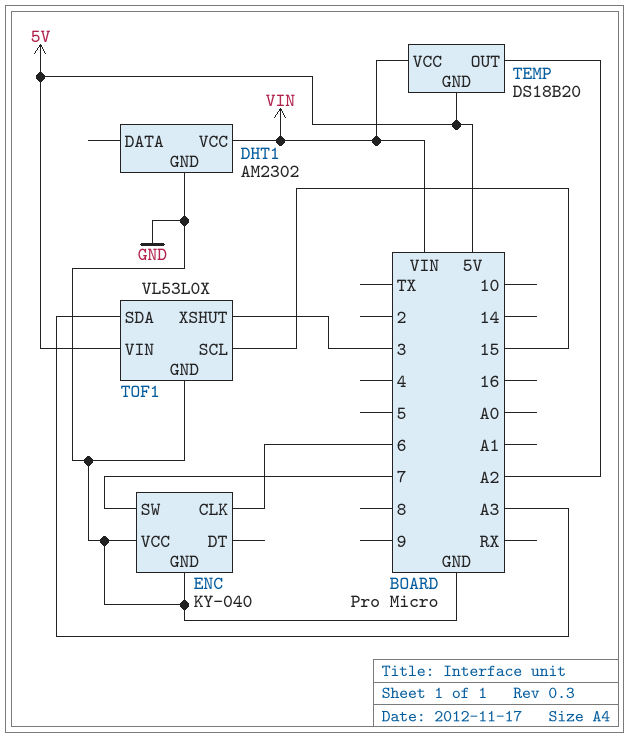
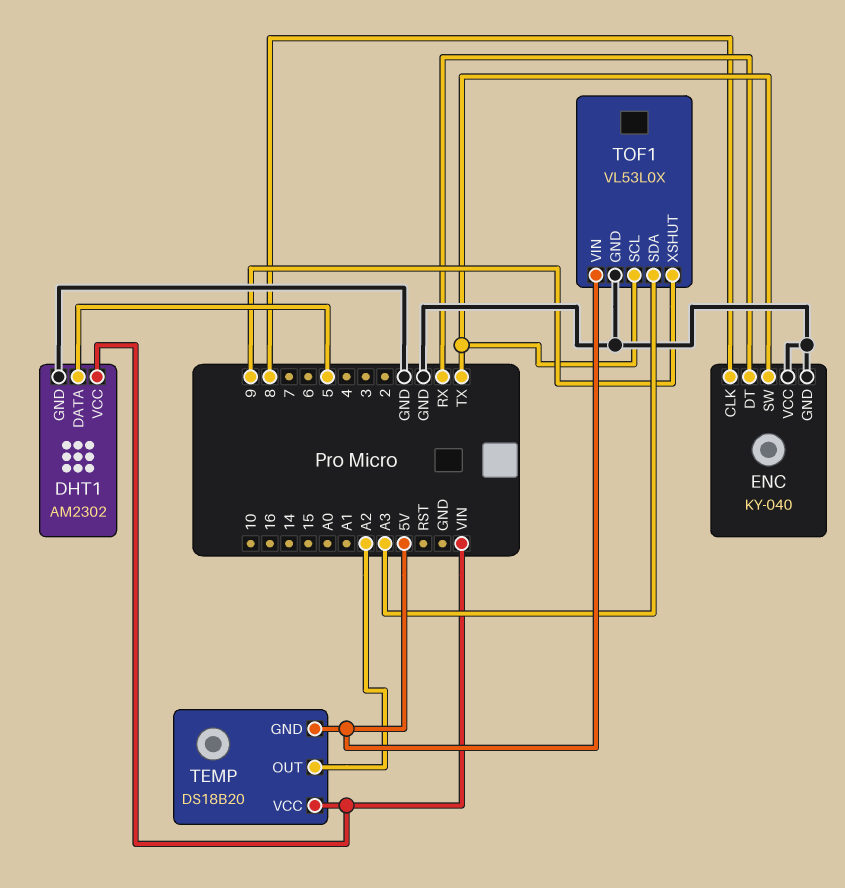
DHT1 pin DATA: none -> 5
ENC pin CLK: 6 -> 8
ENC pin DT: none -> RX
ENC pin SW: 7 -> TX
TOF1 pin SCL: 15 -> TX
TOF1 pin XSHUT: 3 -> 9

